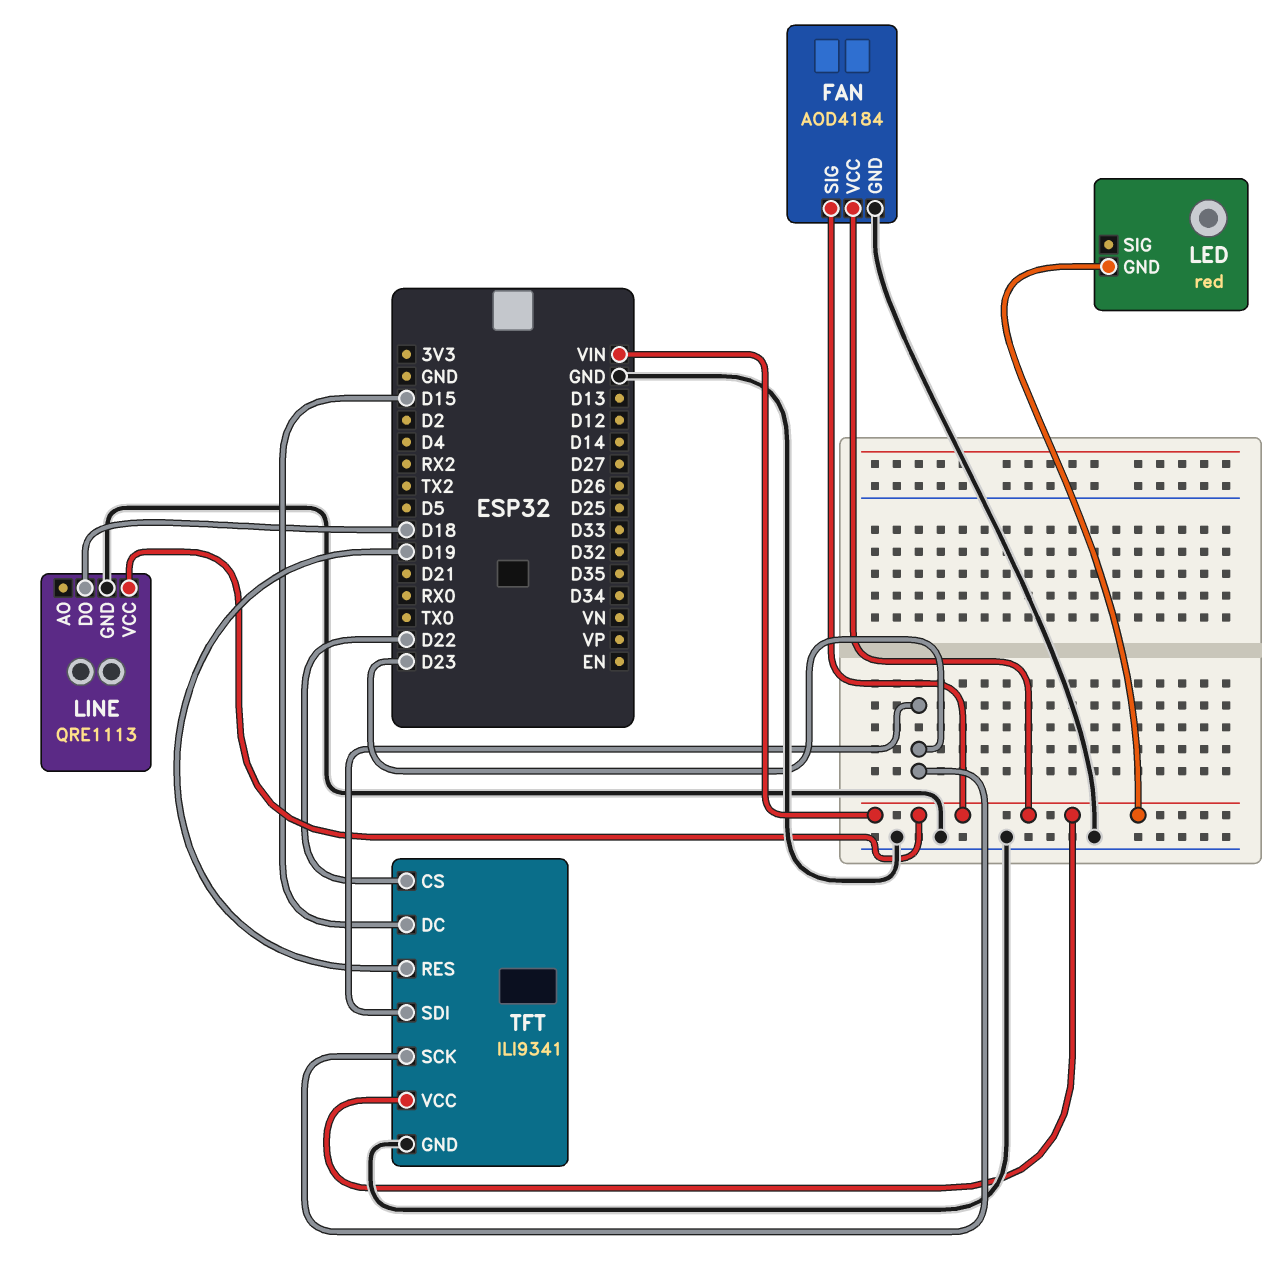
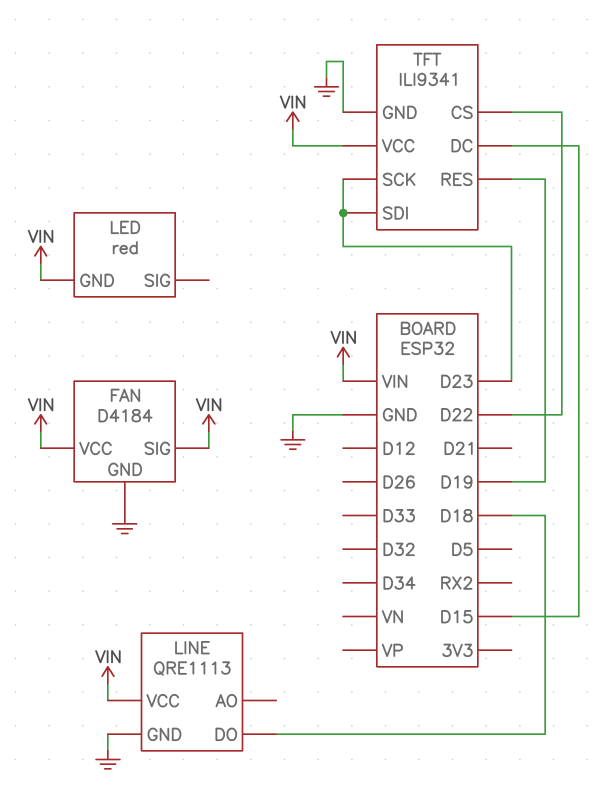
FAN: AOD4184 -> D4184

